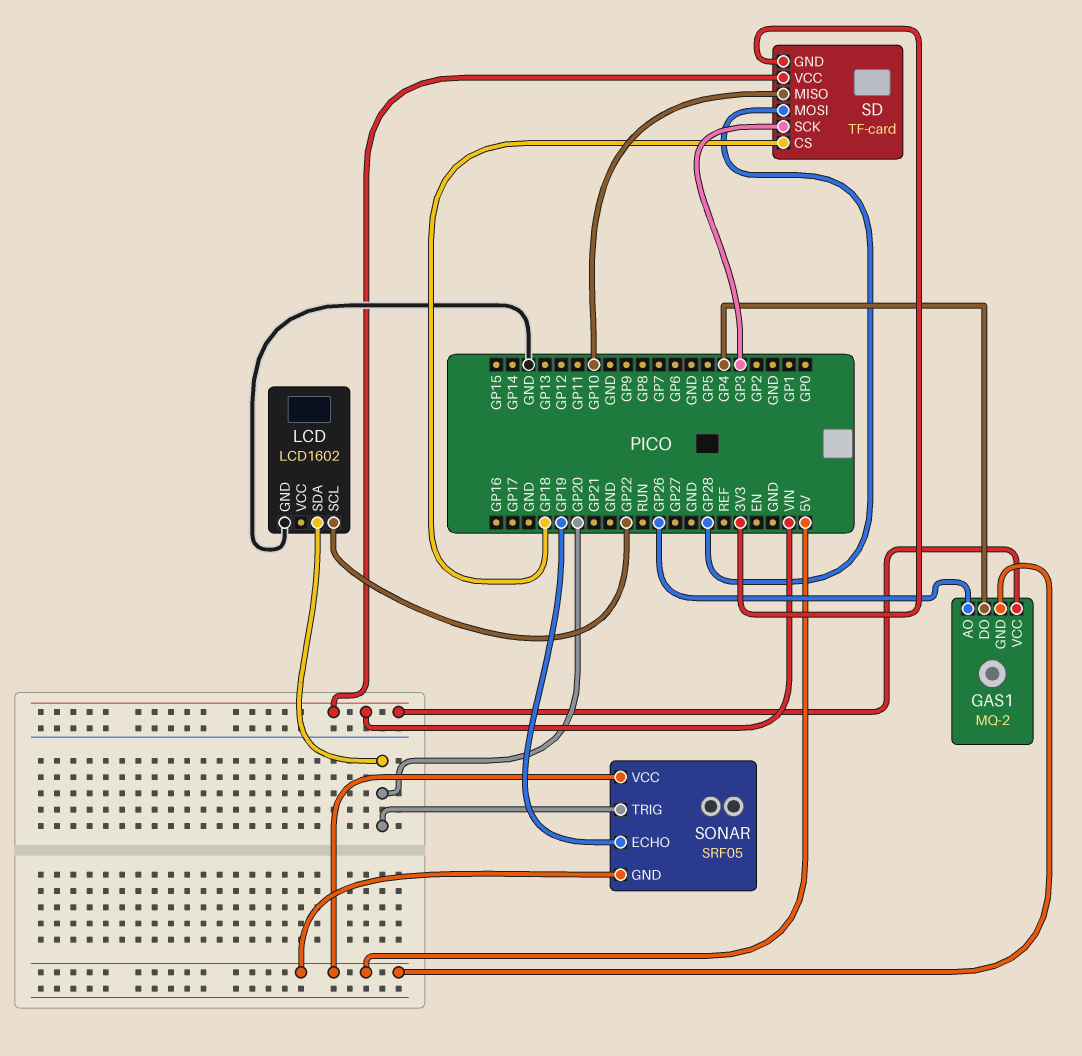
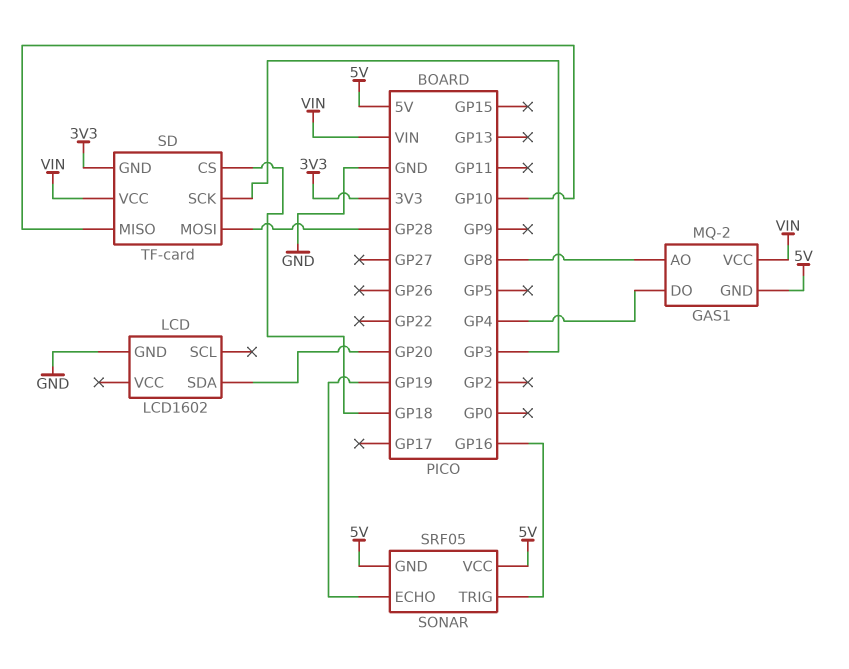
GAS1 pin AO: GP26 -> GP8
LCD pin SCL: GP22 -> none
SONAR pin TRIG: GP20 -> GP16

